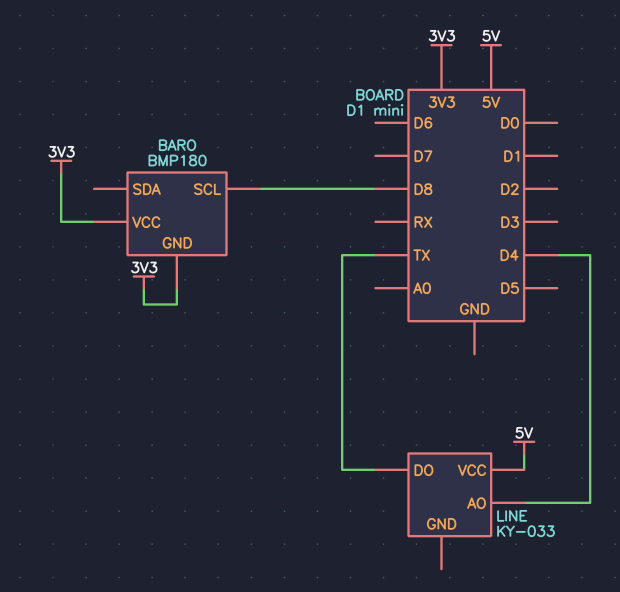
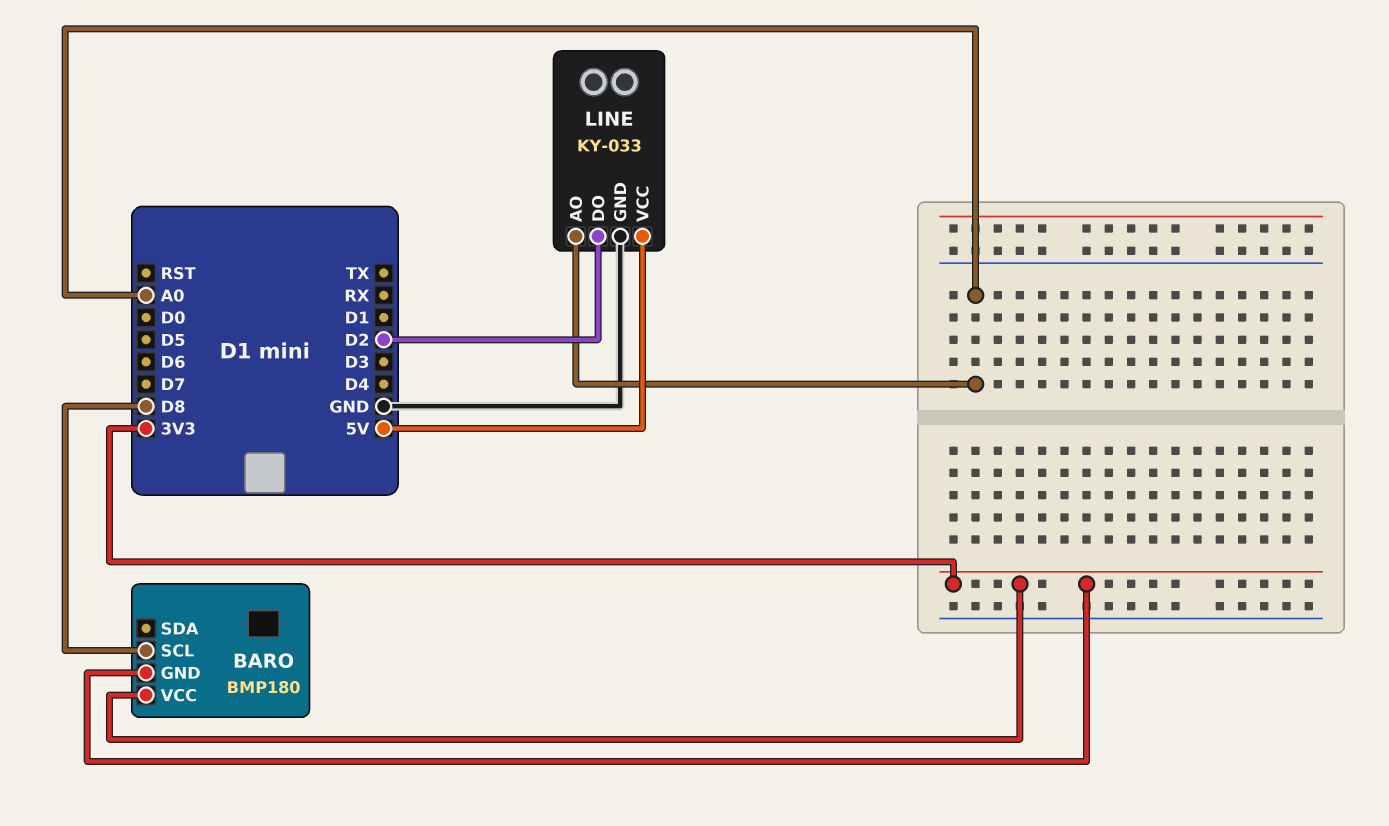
LINE pin AO: D4 -> A0
LINE pin DO: TX -> D2
LINE pin GND: none -> GND

